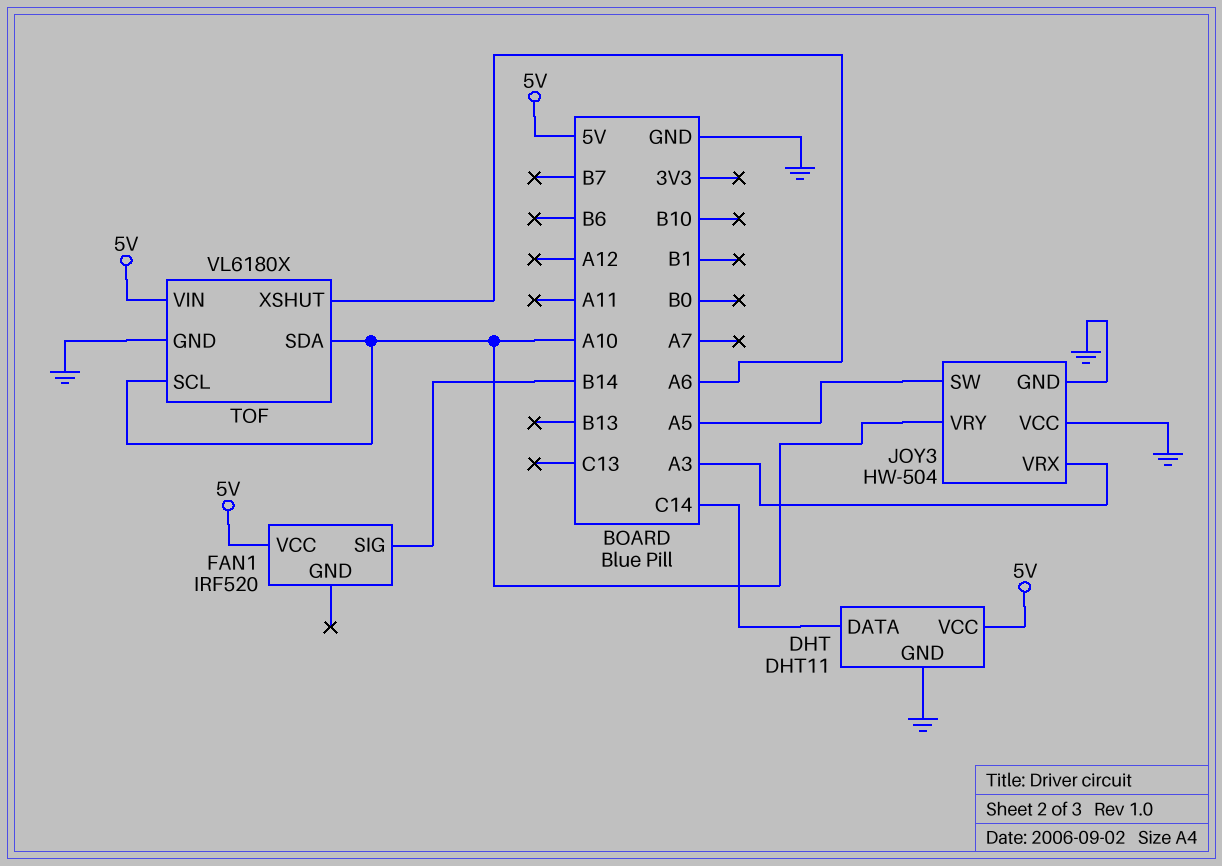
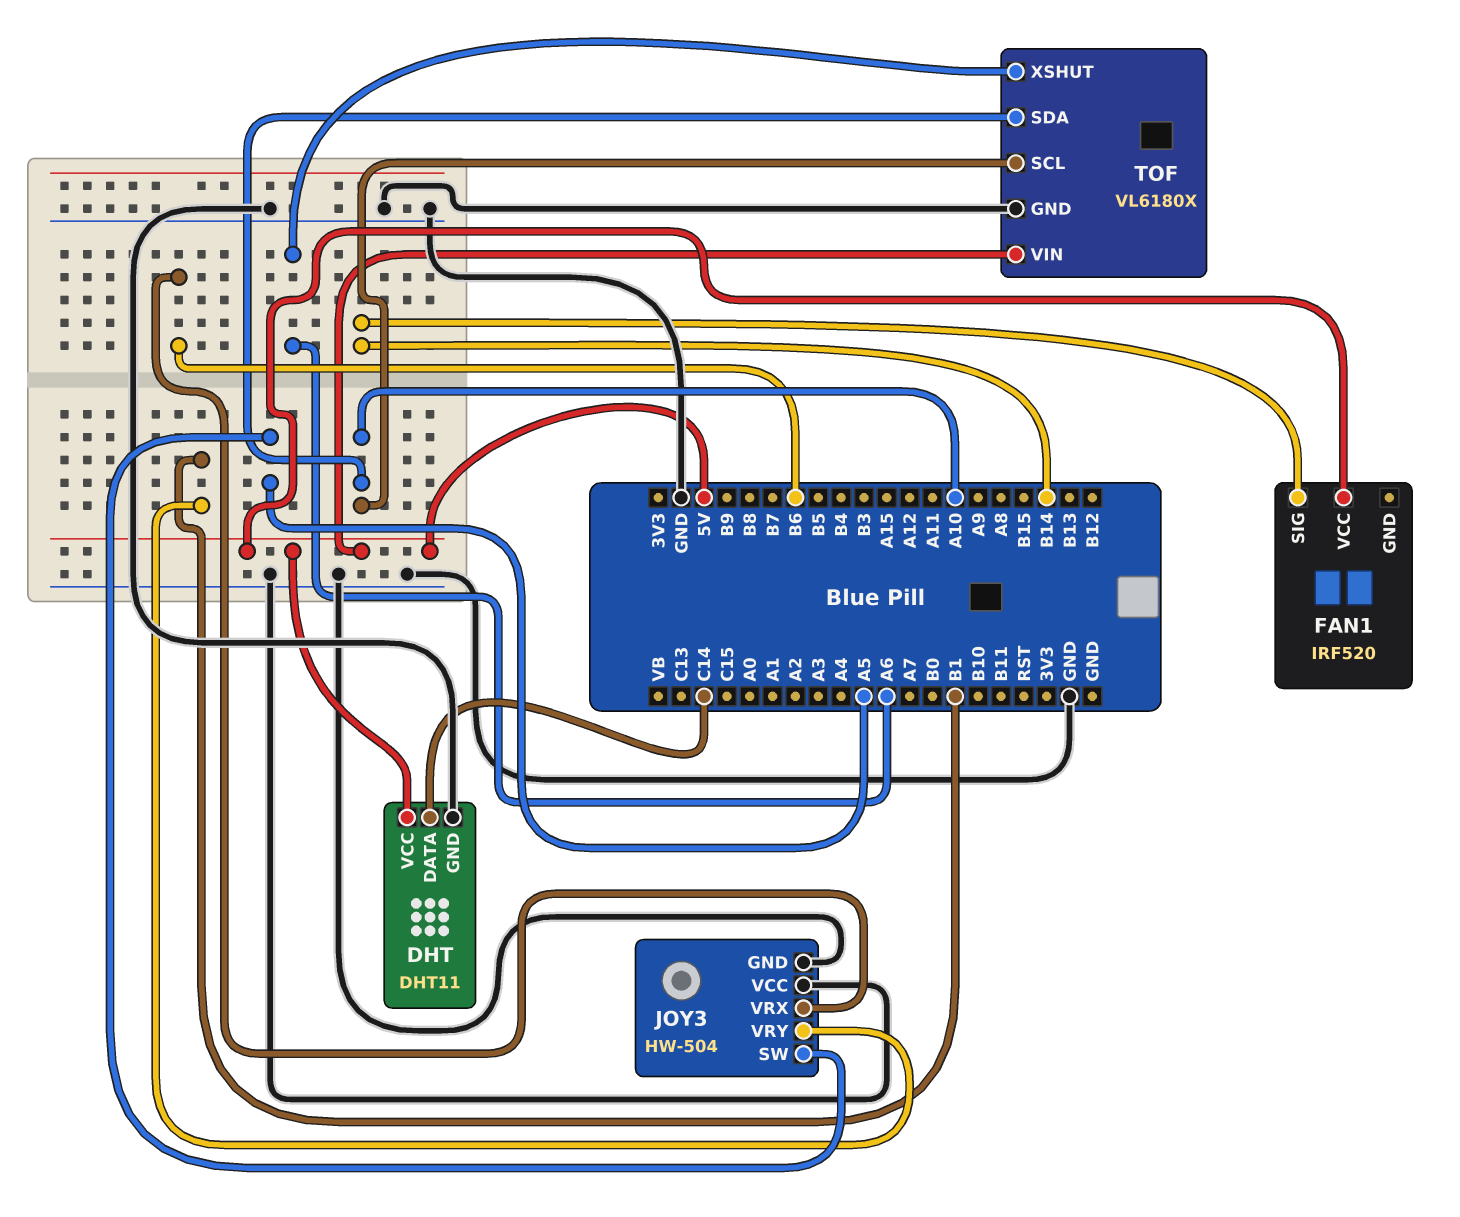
JOY3 pin VRX: A3 -> B6
JOY3 pin VRY: A10 -> B1

